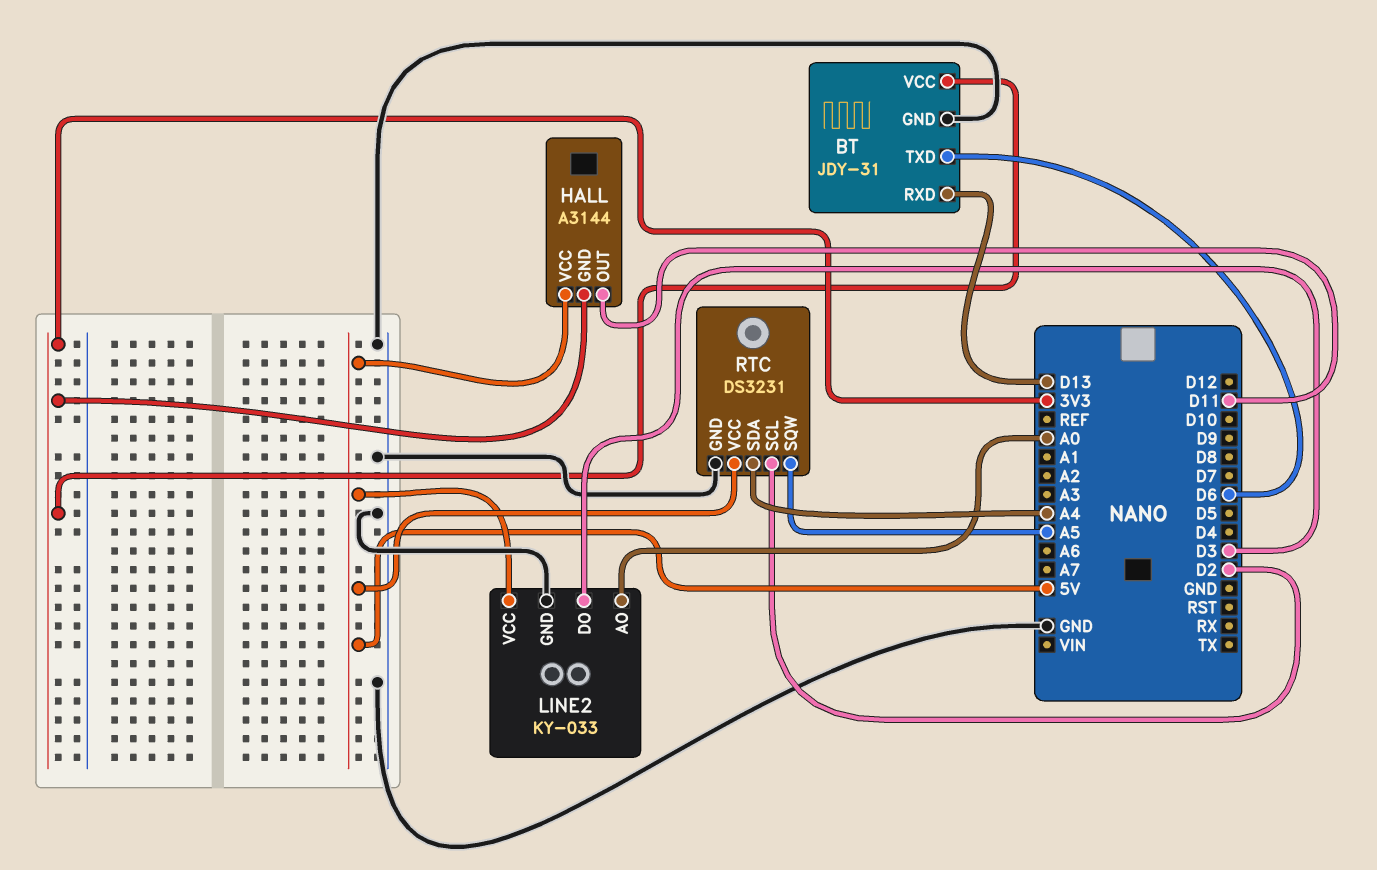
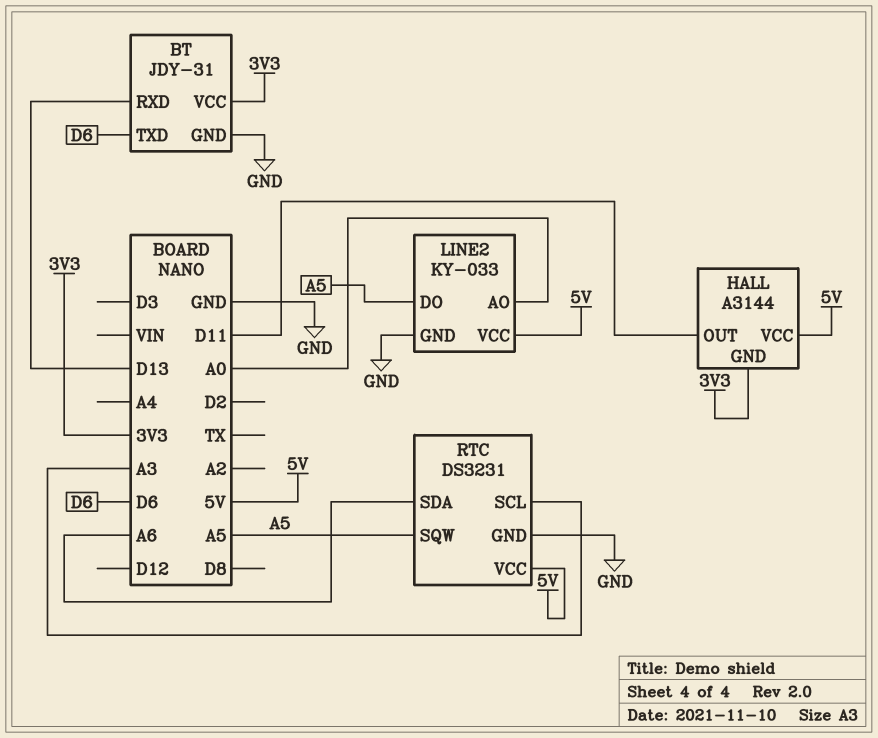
LINE2 pin DO: D3 -> A5
RTC pin SCL: D2 -> A3
RTC pin SDA: A4 -> A6

